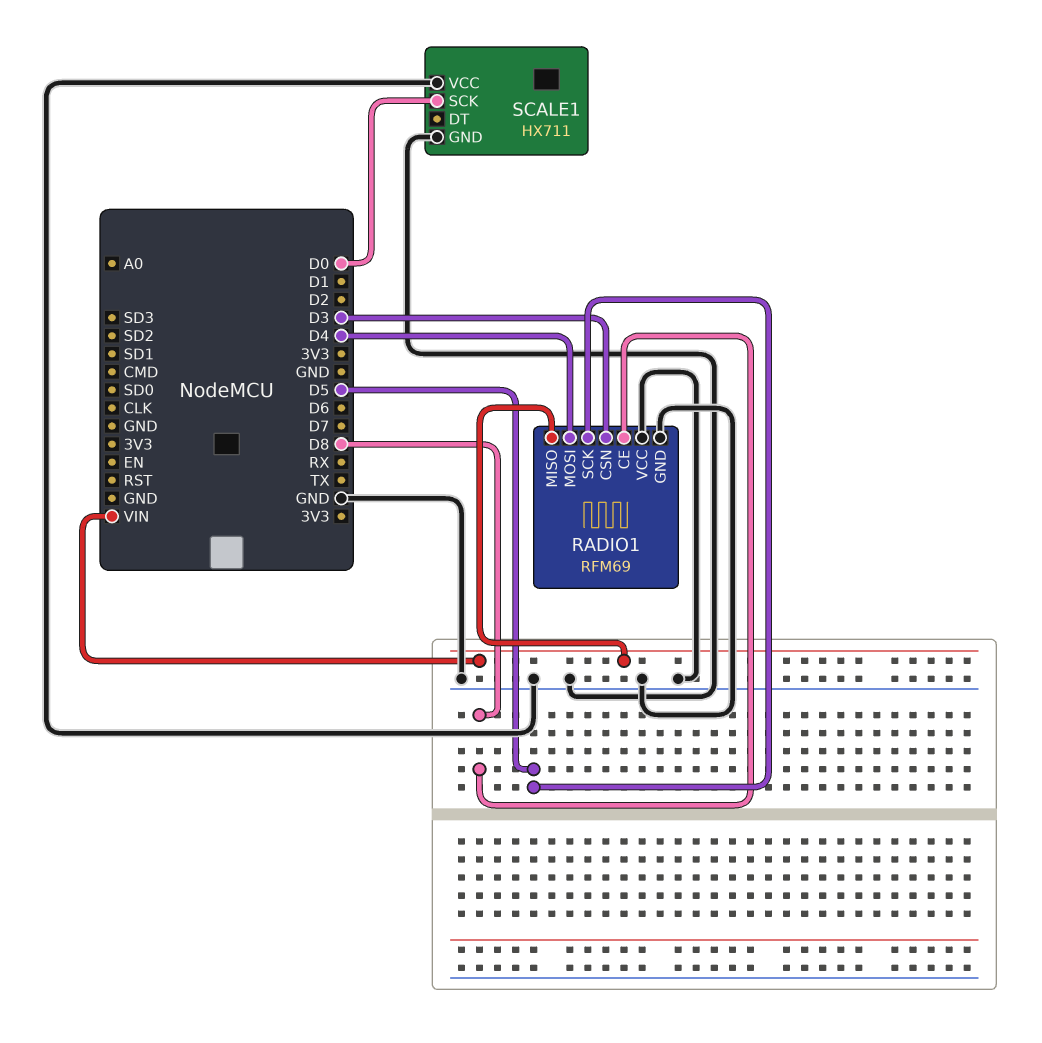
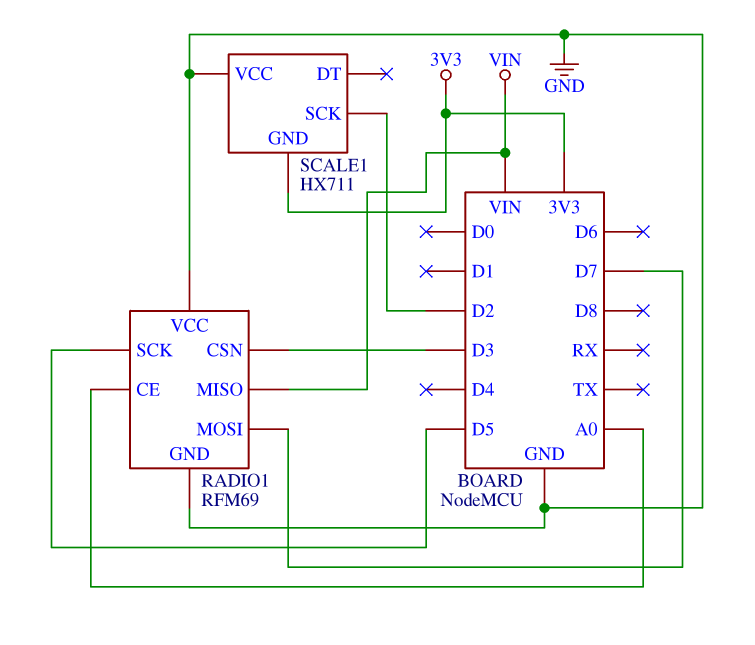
RADIO1 pin CE: D8 -> A0
RADIO1 pin MOSI: D4 -> D7
SCALE1 pin GND: GND -> 3V3
SCALE1 pin SCK: D0 -> D2

